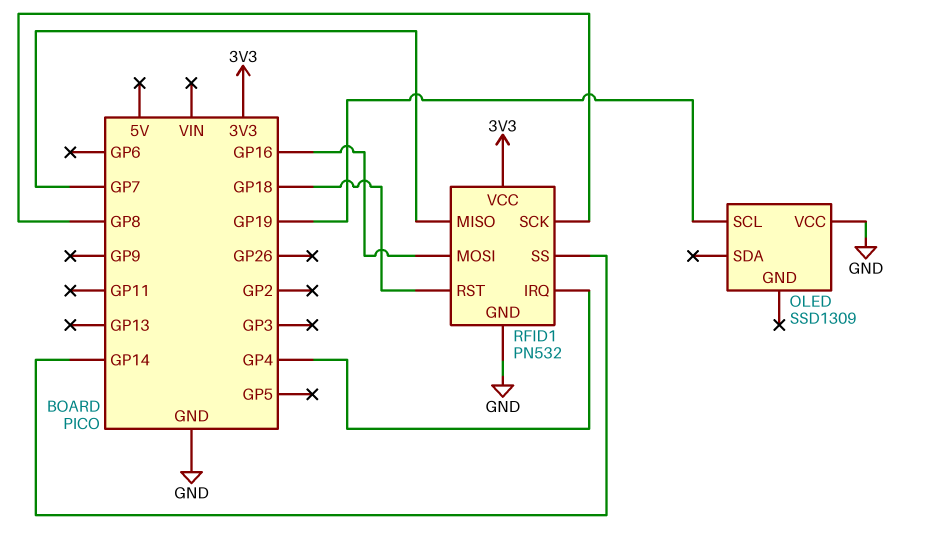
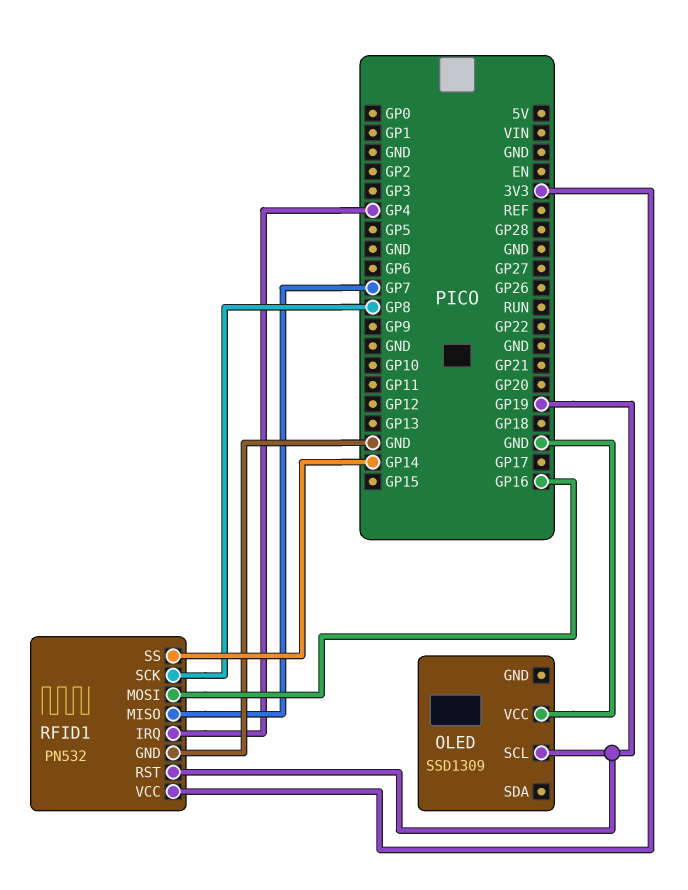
RFID1 pin RST: GP18 -> GP19

